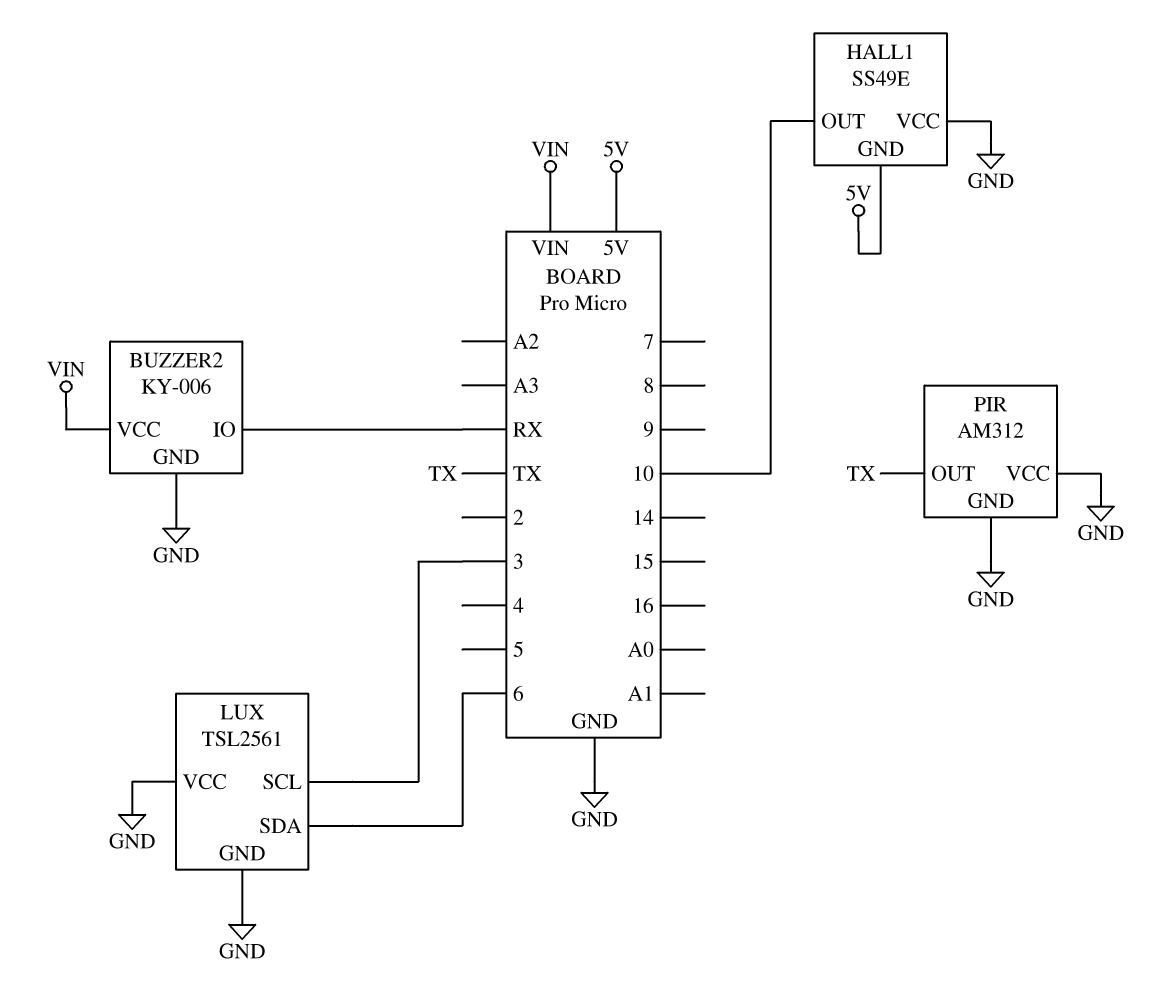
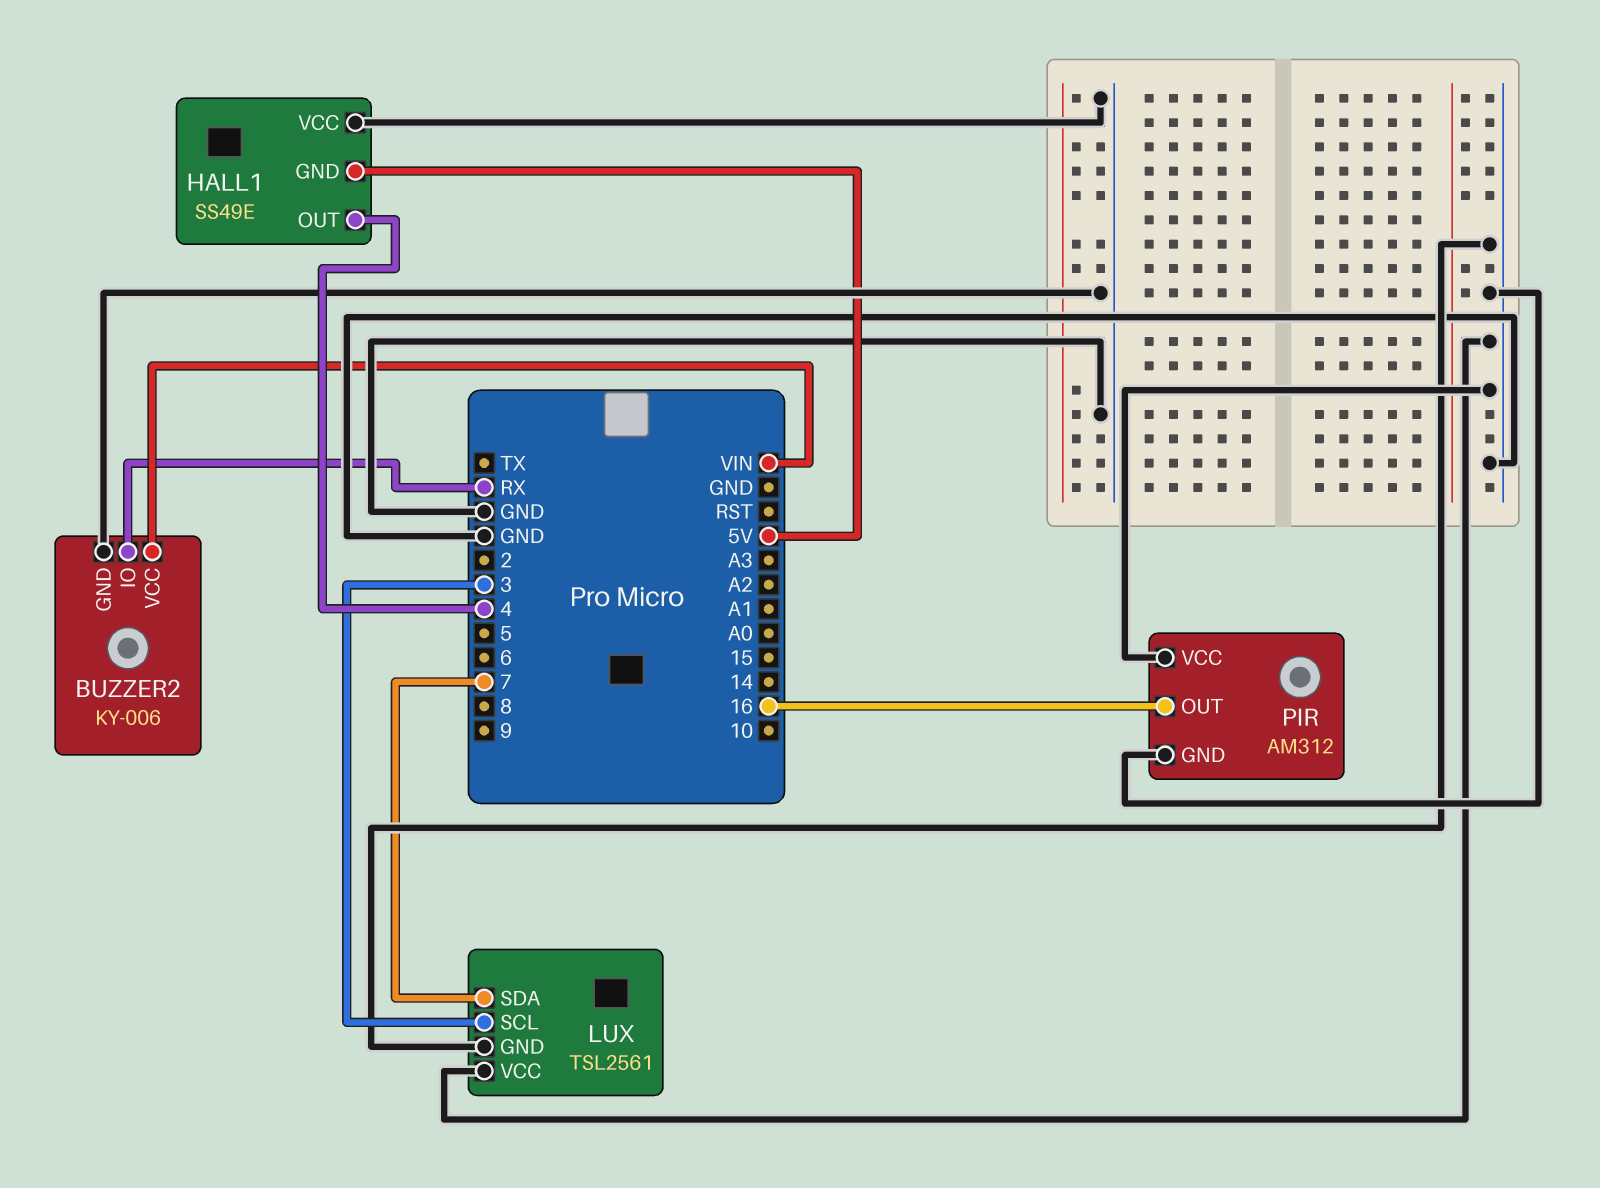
HALL1 pin OUT: 10 -> 4
LUX pin SDA: 6 -> 7
PIR pin OUT: TX -> 16

